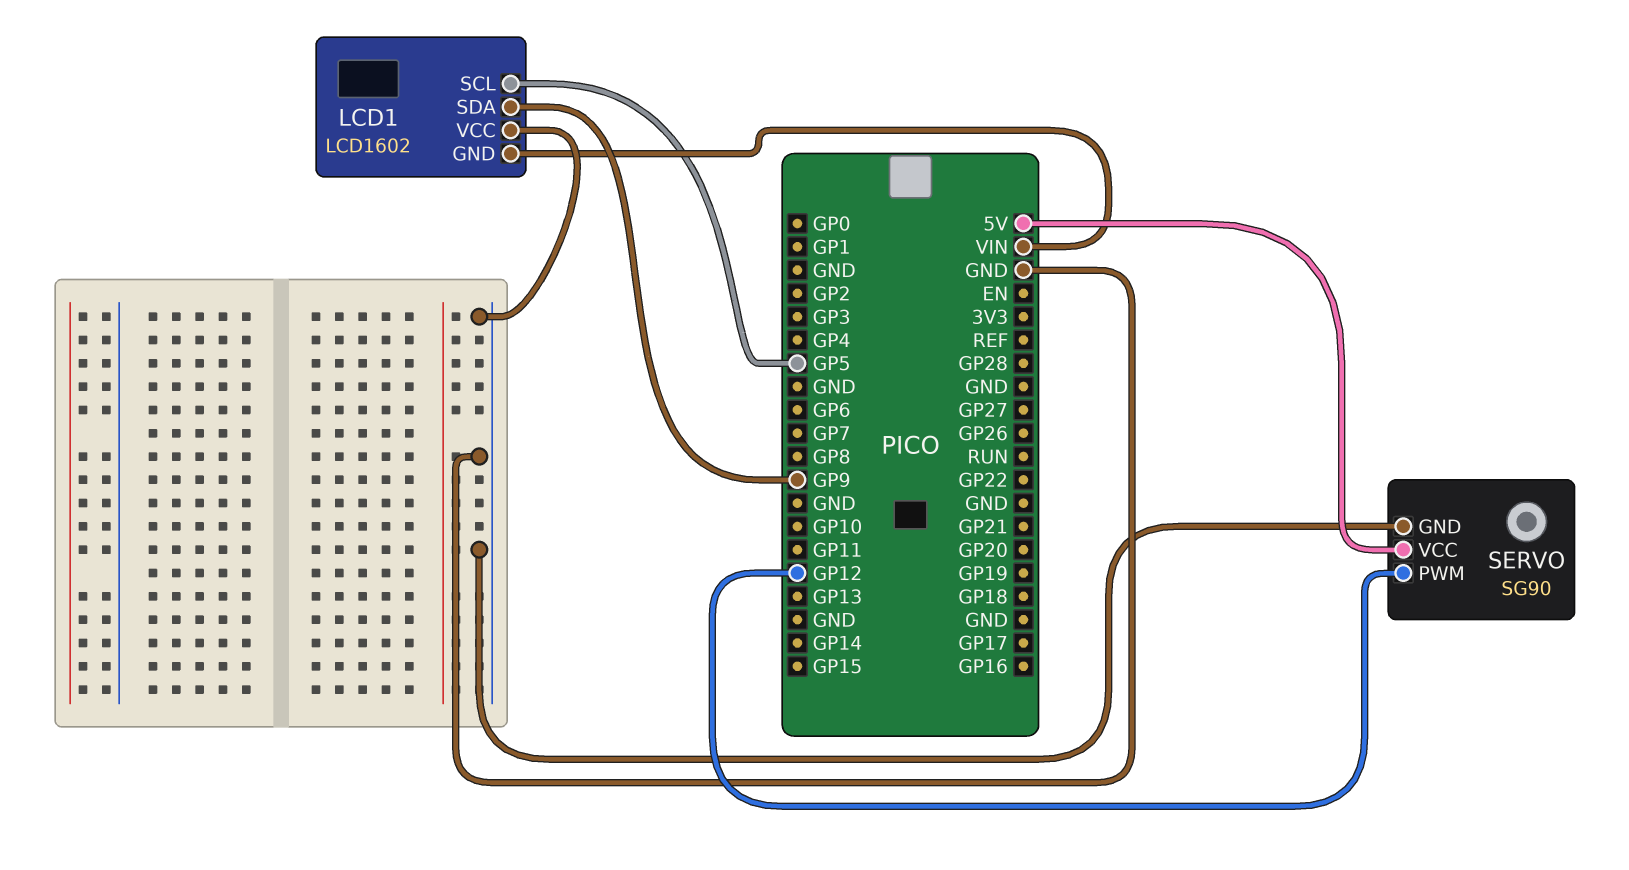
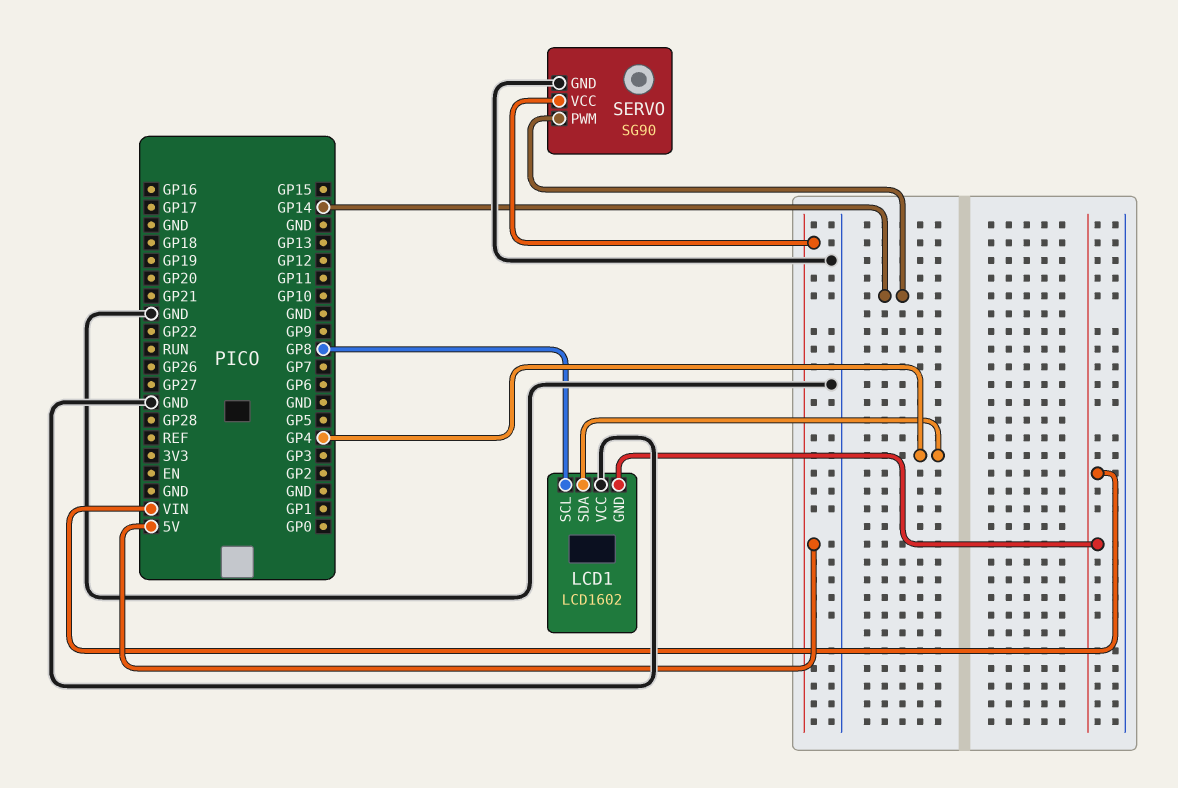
LCD1 pin SCL: GP5 -> GP8
LCD1 pin SDA: GP9 -> GP4
SERVO pin PWM: GP12 -> GP14

